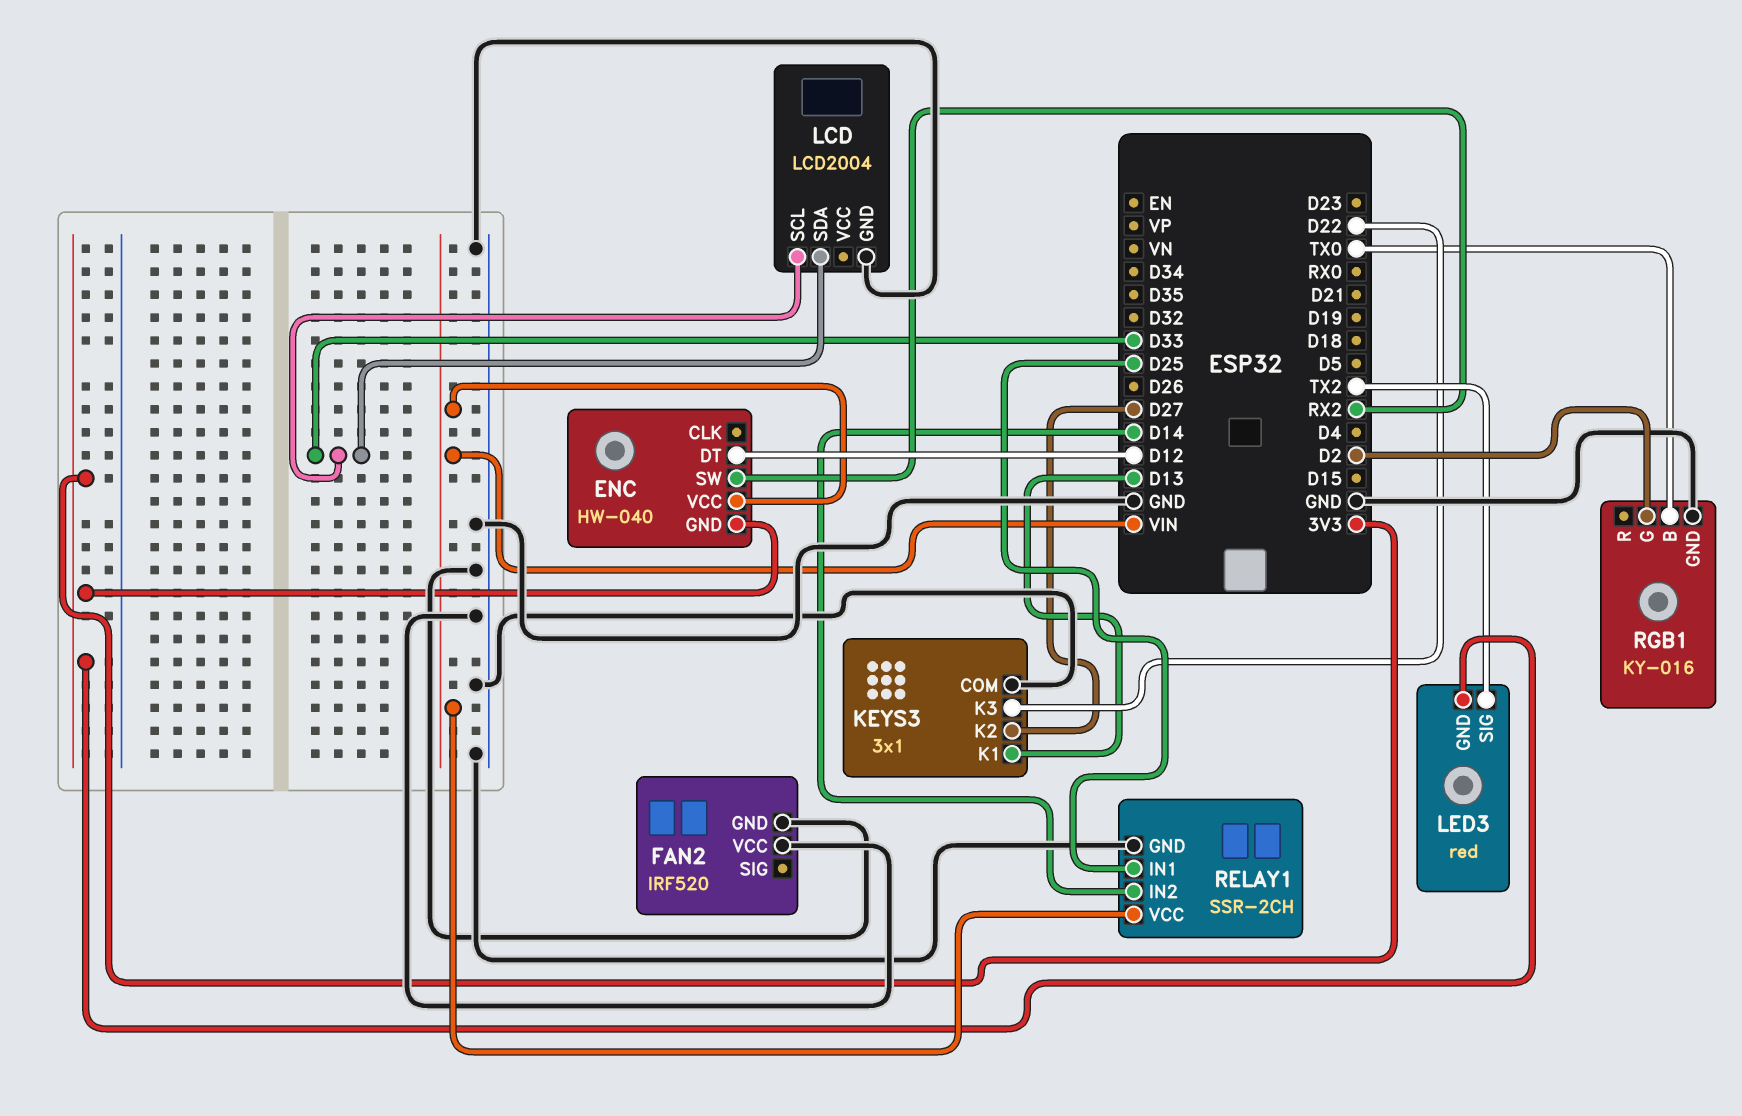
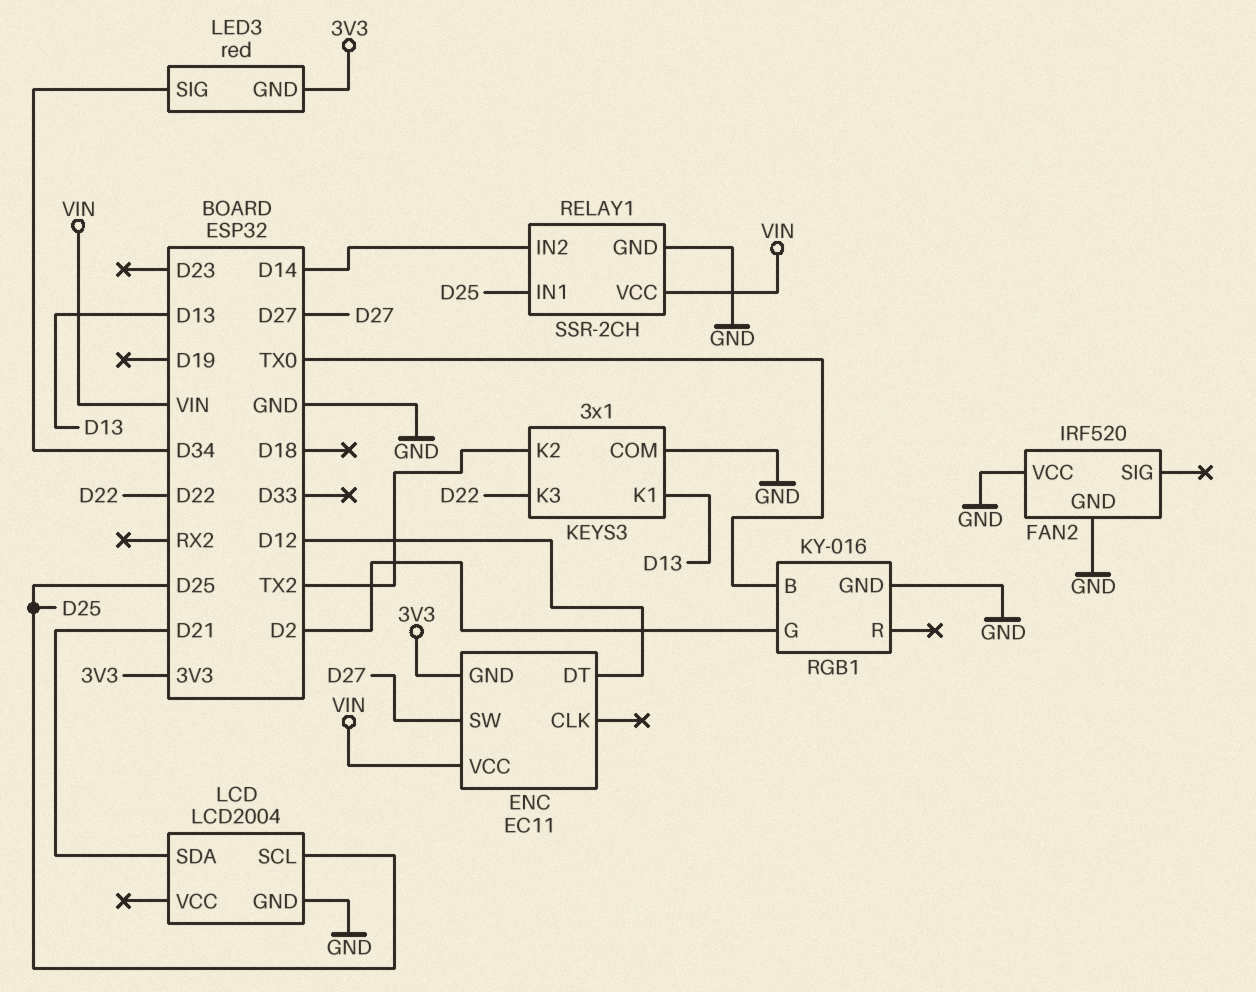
ENC: HW-040 -> EC11
ENC pin SW: RX2 -> D27
KEYS3 pin K2: D27 -> TX2
LCD pin SCL: D33 -> D25
LCD pin SDA: D33 -> D21
LED3 pin SIG: TX2 -> D34

